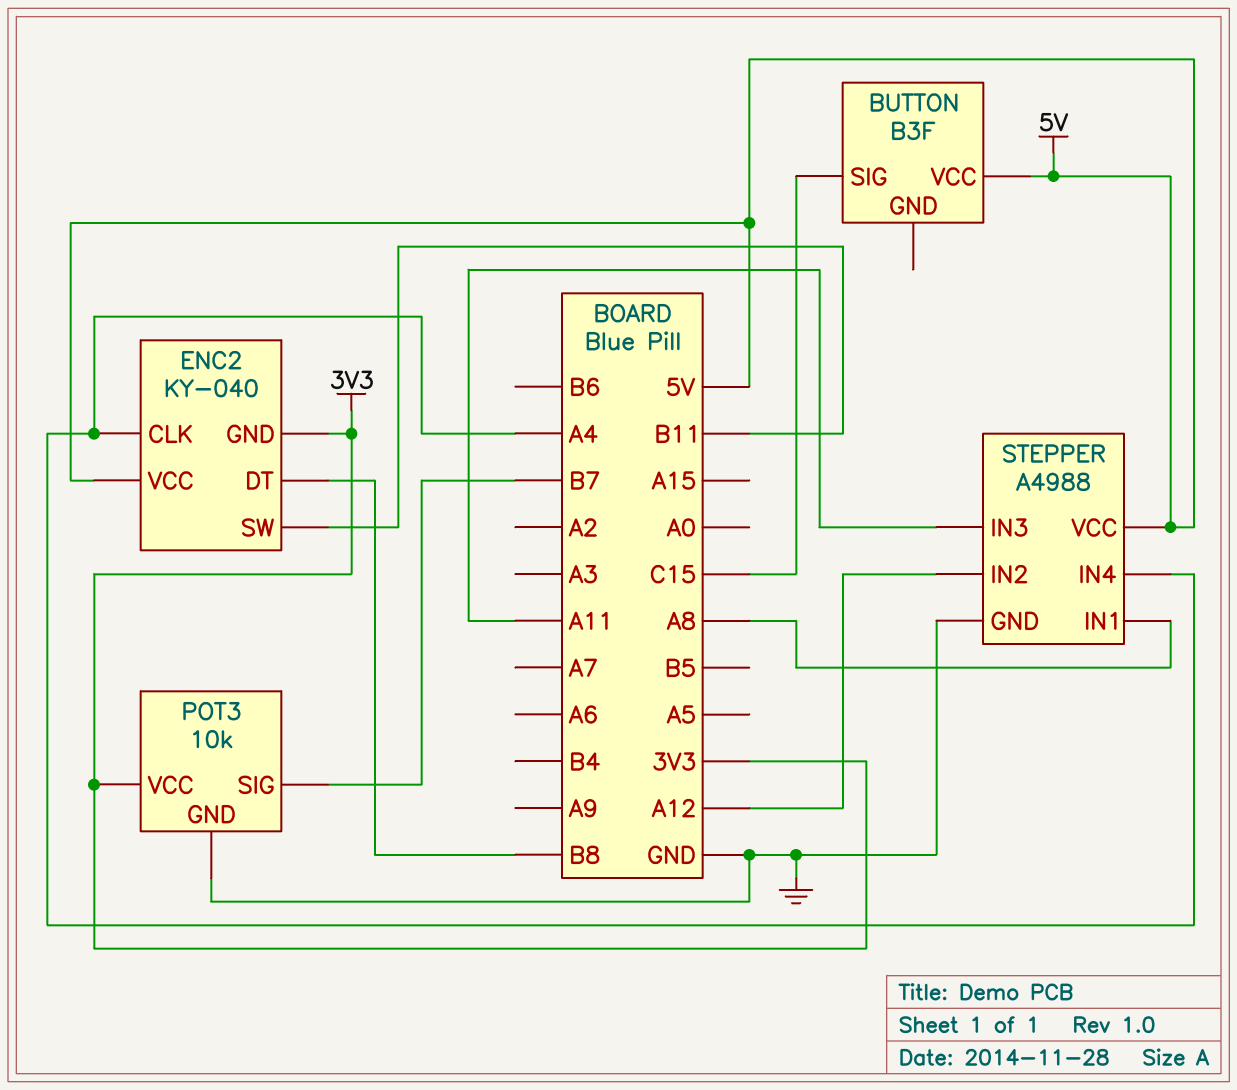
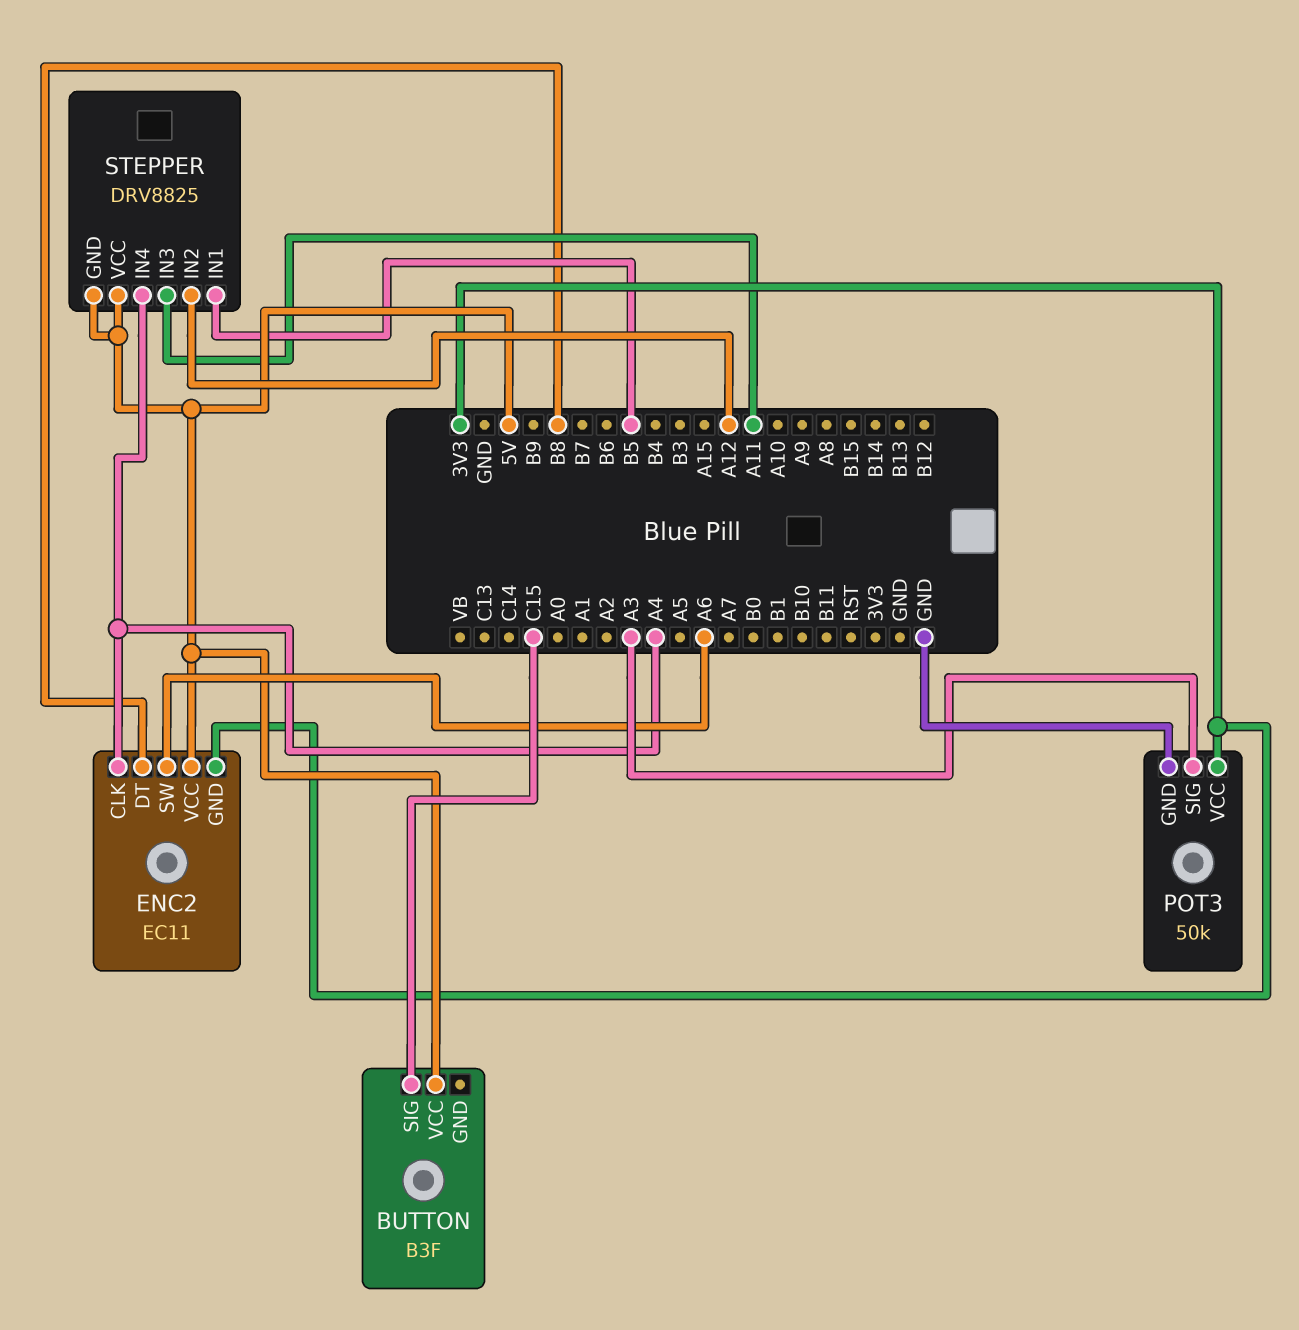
ENC2: KY-040 -> EC11
ENC2 pin SW: B11 -> A6
POT3: 10k -> 50k
POT3 pin SIG: B7 -> A3
STEPPER: A4988 -> DRV8825
STEPPER pin GND: GND -> 5V
STEPPER pin IN1: A8 -> B5

